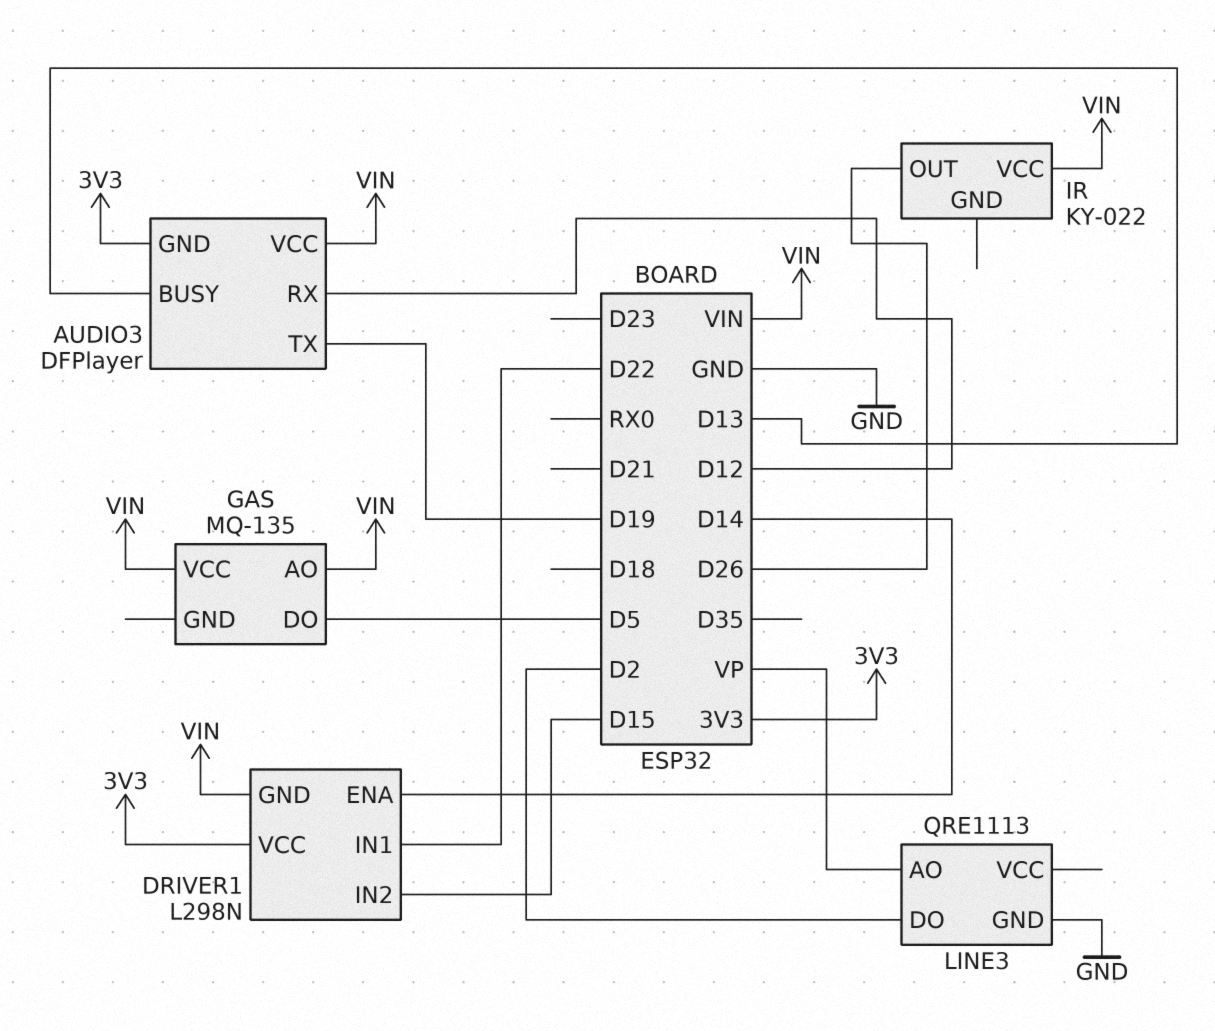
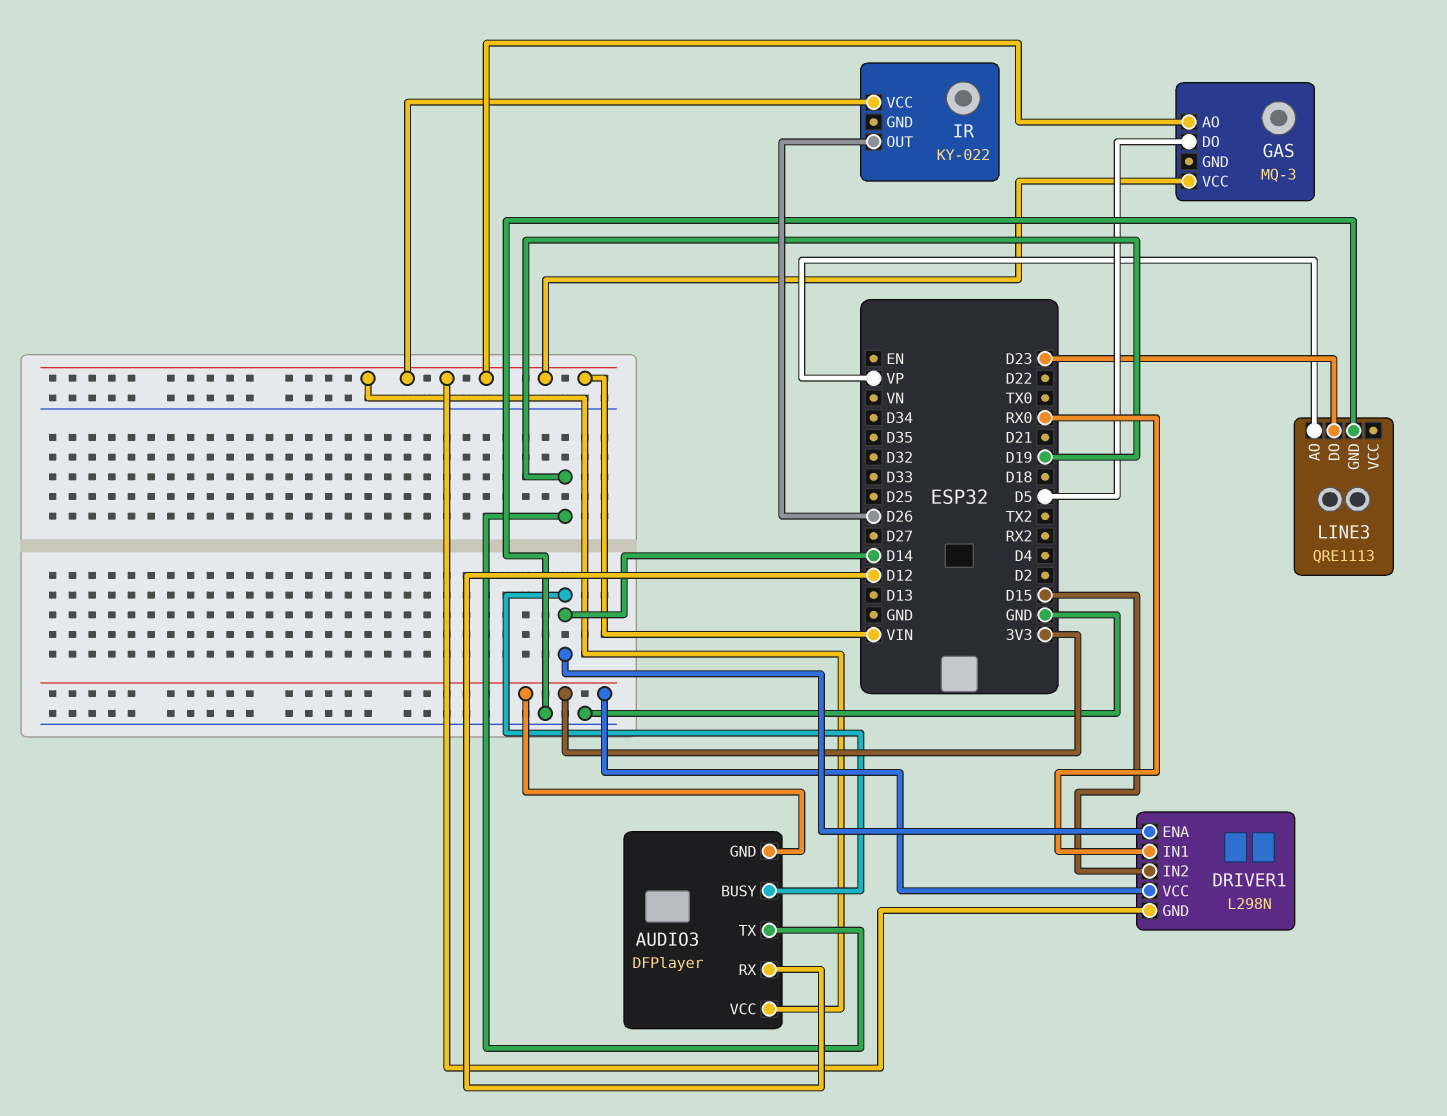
AUDIO3 pin BUSY: D13 -> D14
DRIVER1 pin IN1: D22 -> RX0
GAS: MQ-135 -> MQ-3
LINE3 pin DO: D2 -> D23

